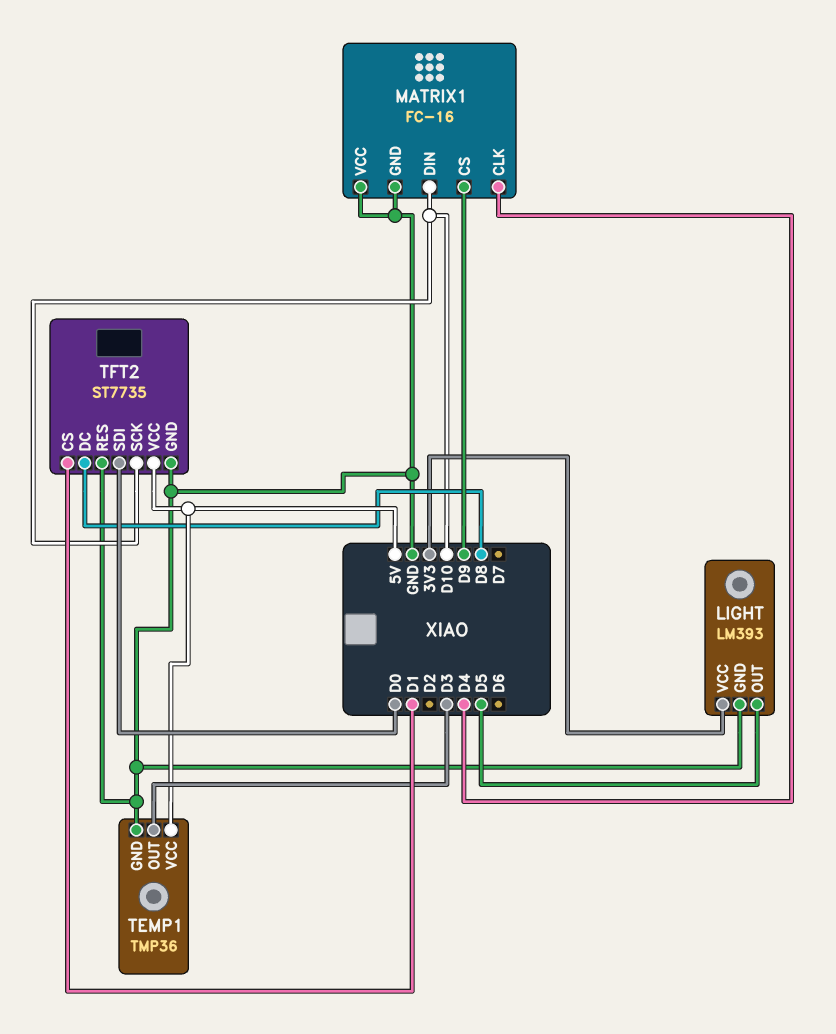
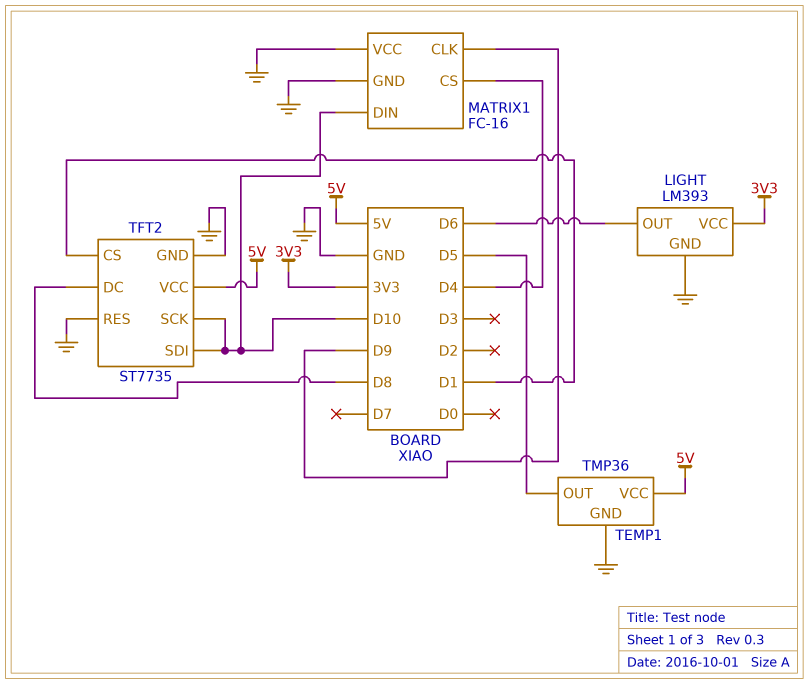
LIGHT pin OUT: D5 -> D6
MATRIX1 pin CLK: D4 -> D9
MATRIX1 pin CS: D9 -> D4
TEMP1 pin OUT: D3 -> D5
TFT2 pin SDI: D0 -> D10

